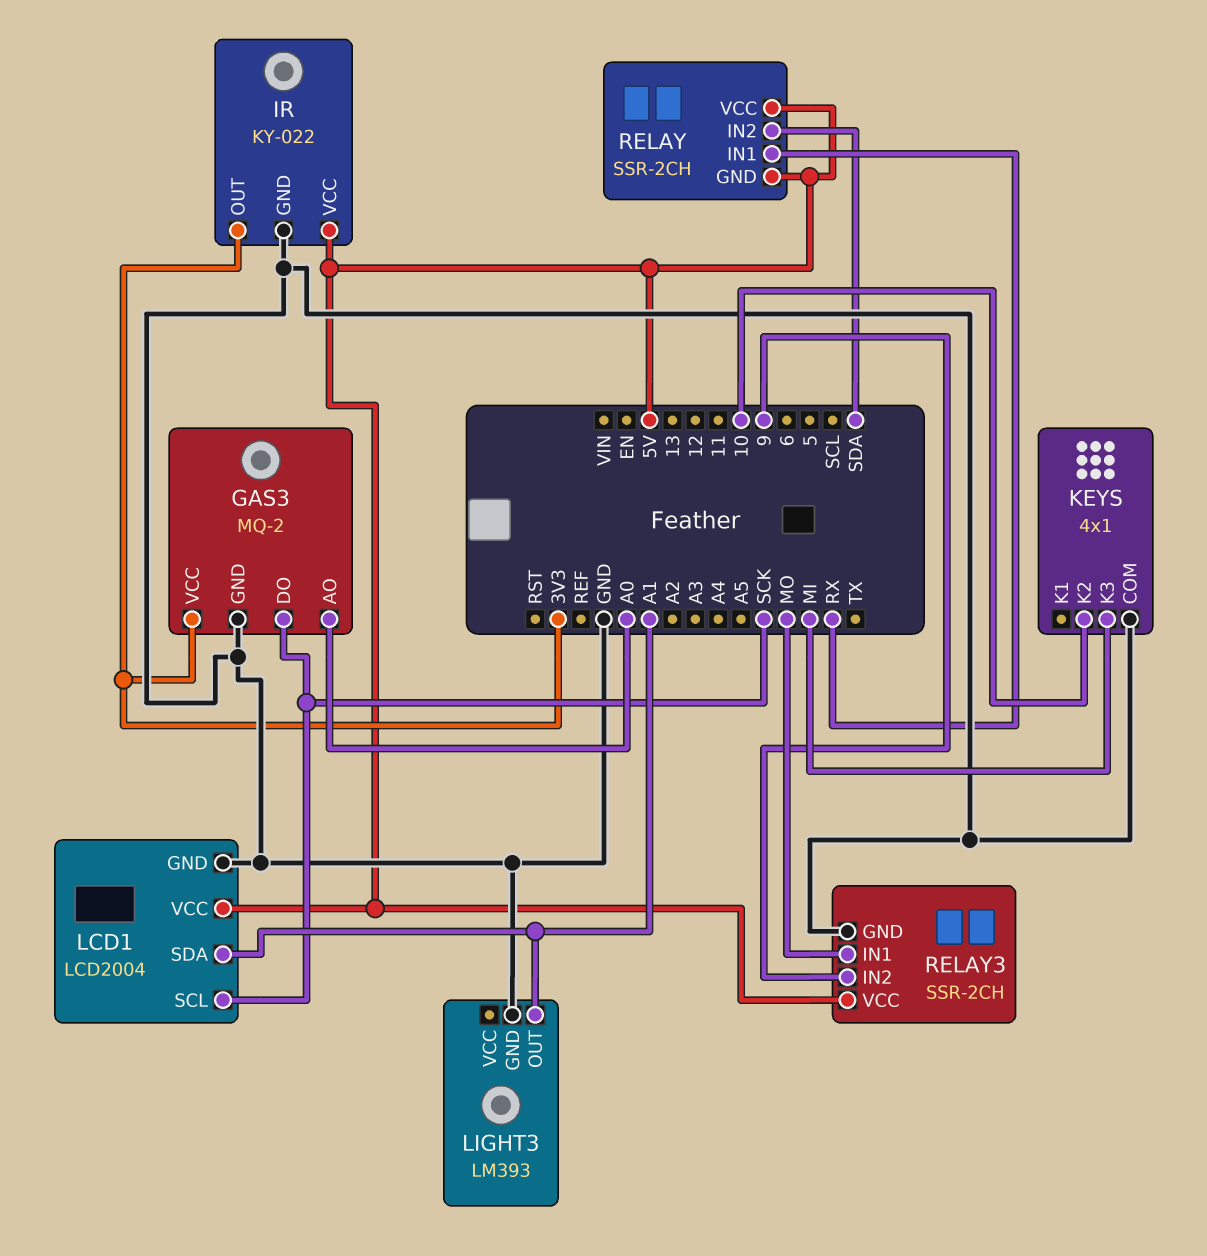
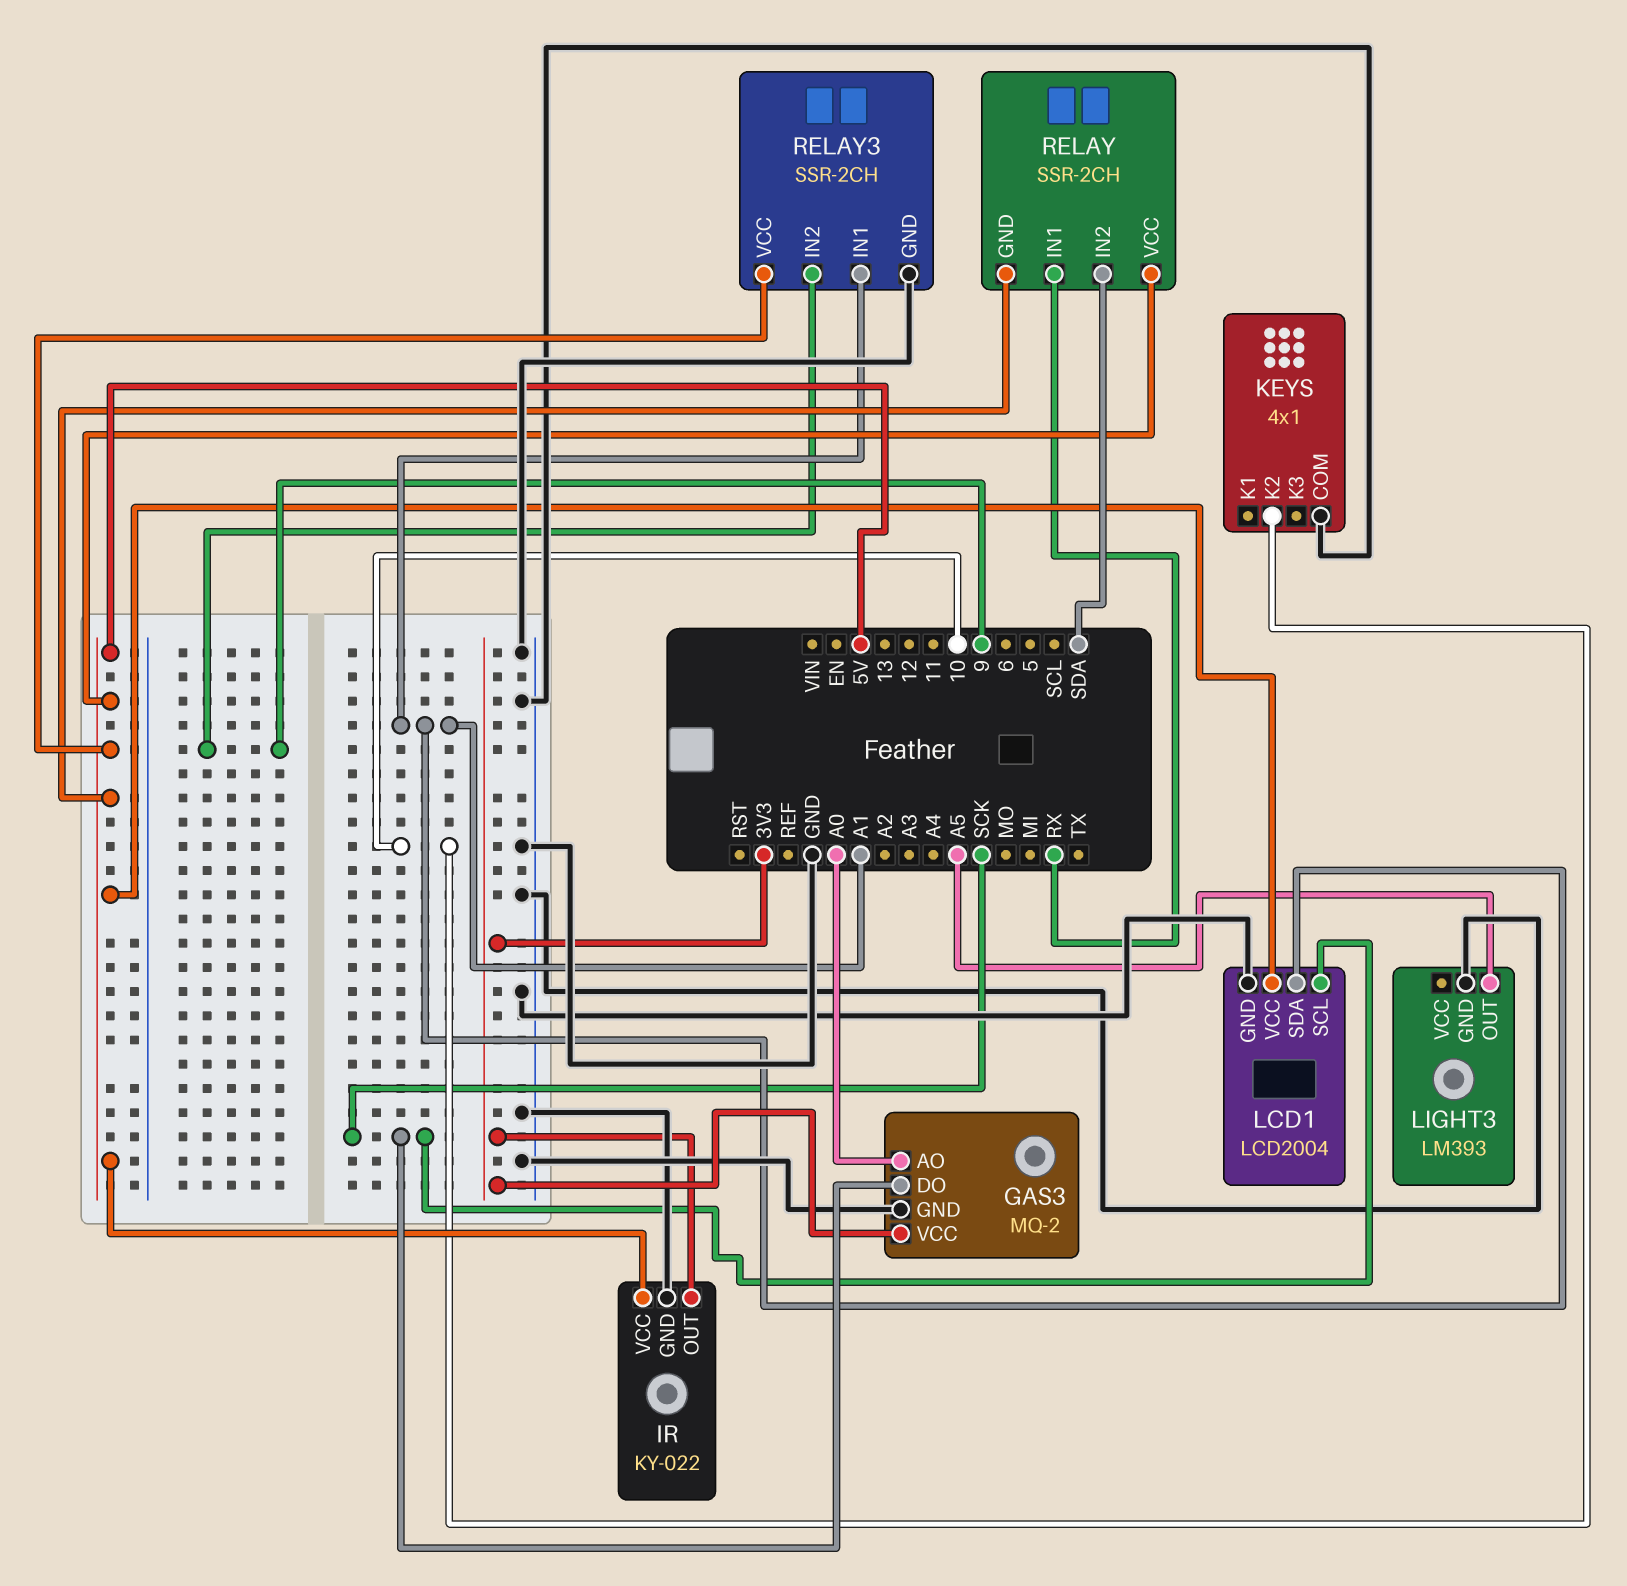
KEYS pin K3: MI -> none
LIGHT3 pin OUT: A1 -> A5
RELAY3 pin IN1: MO -> A1

